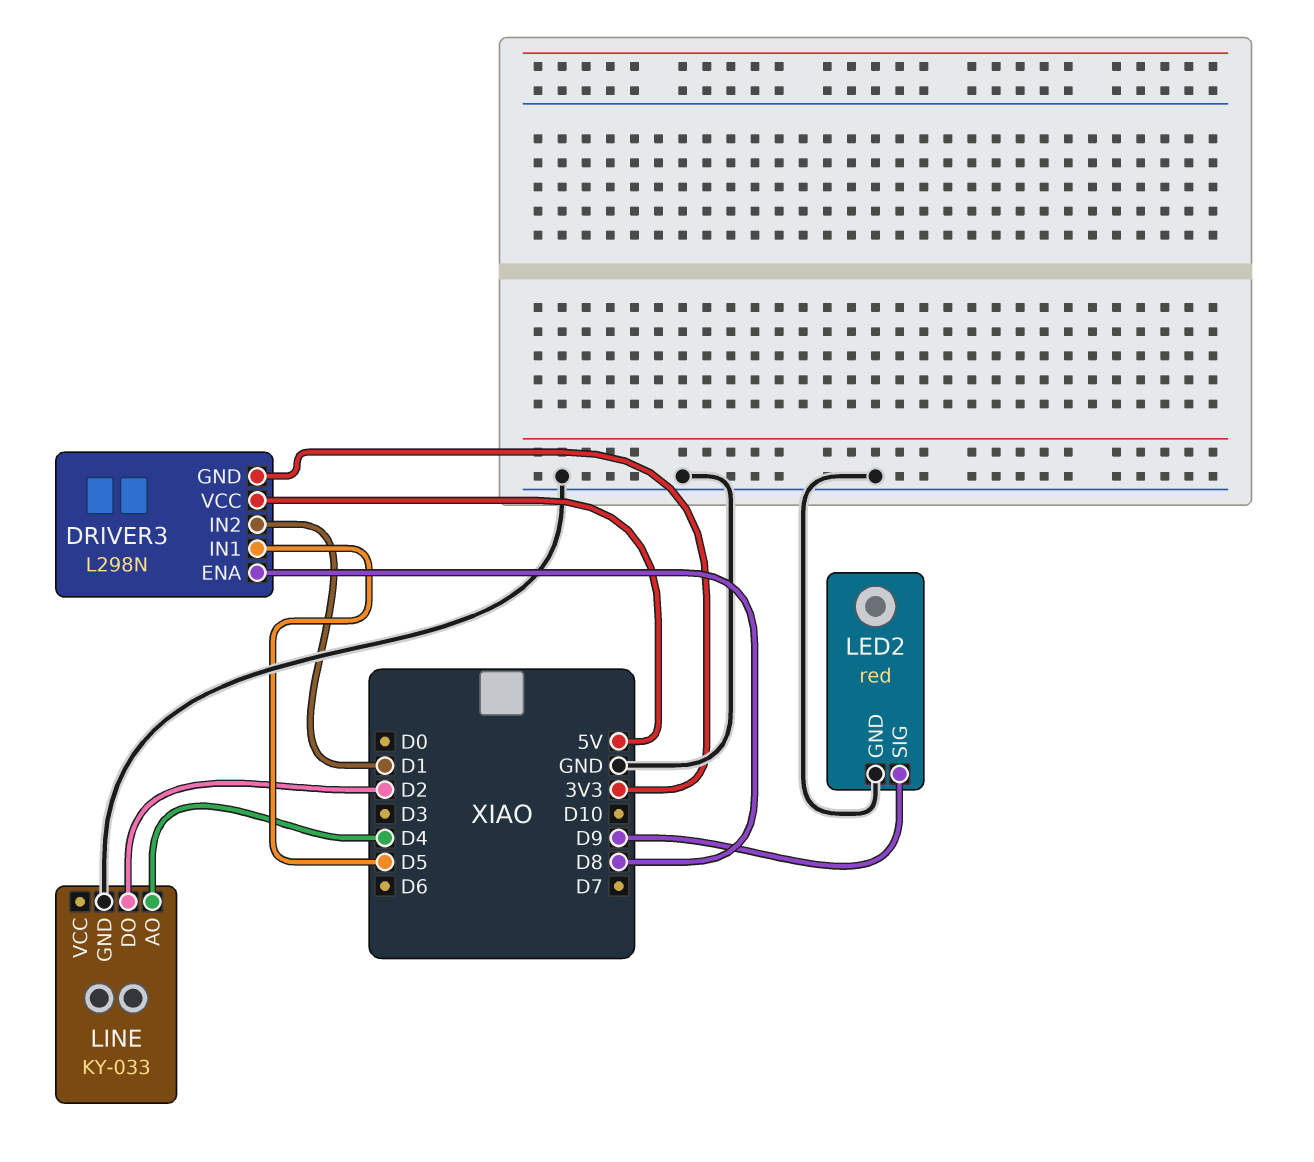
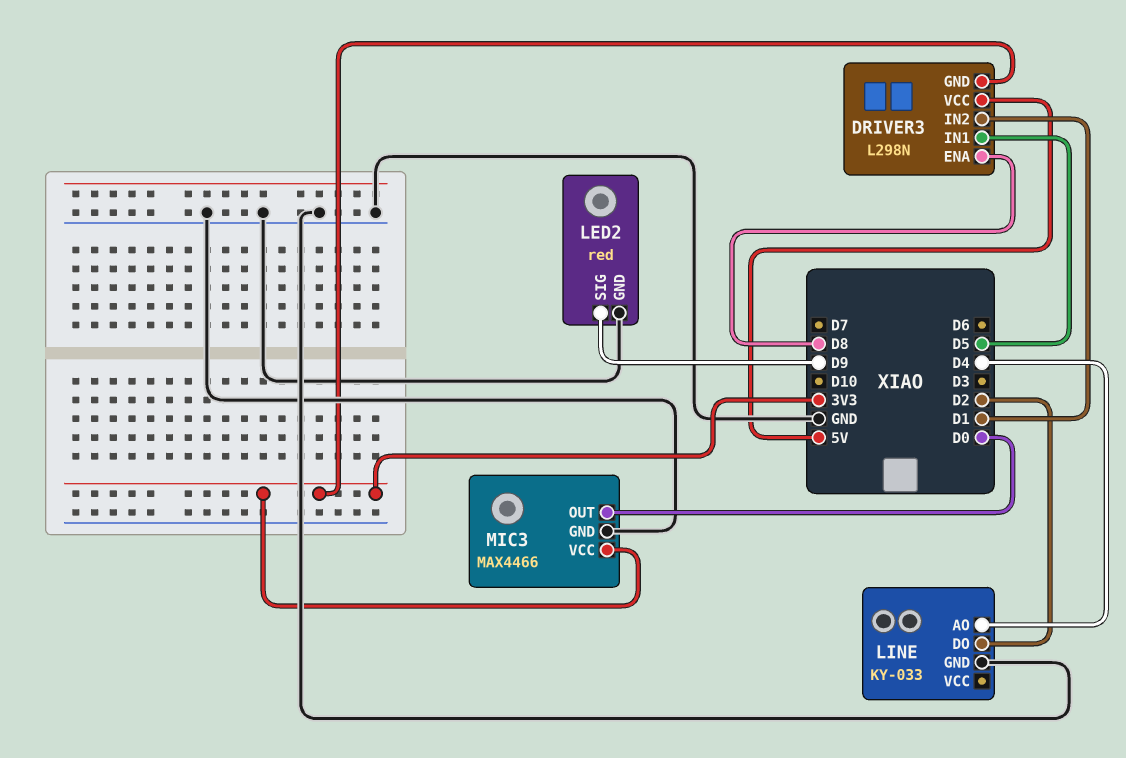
MIC3: none -> MAX4466
MIC3 pin GND: none -> GND
MIC3 pin OUT: none -> D0
MIC3 pin VCC: none -> 3V3

